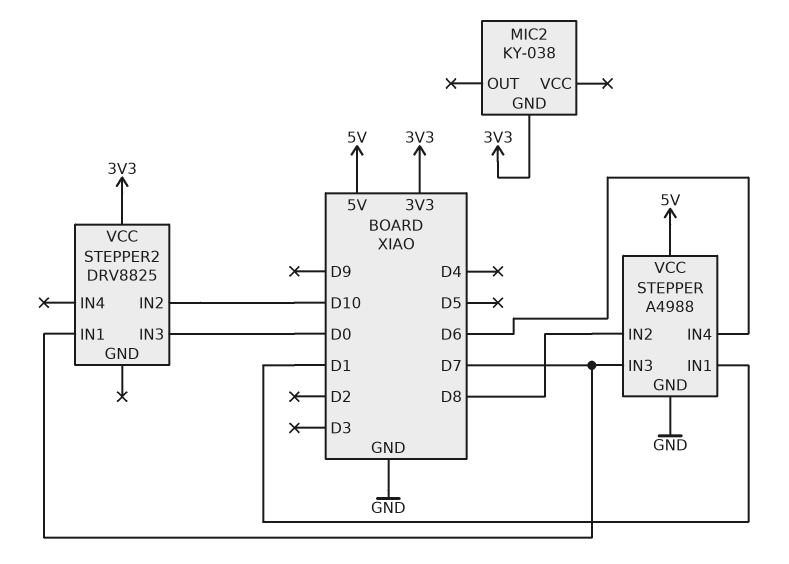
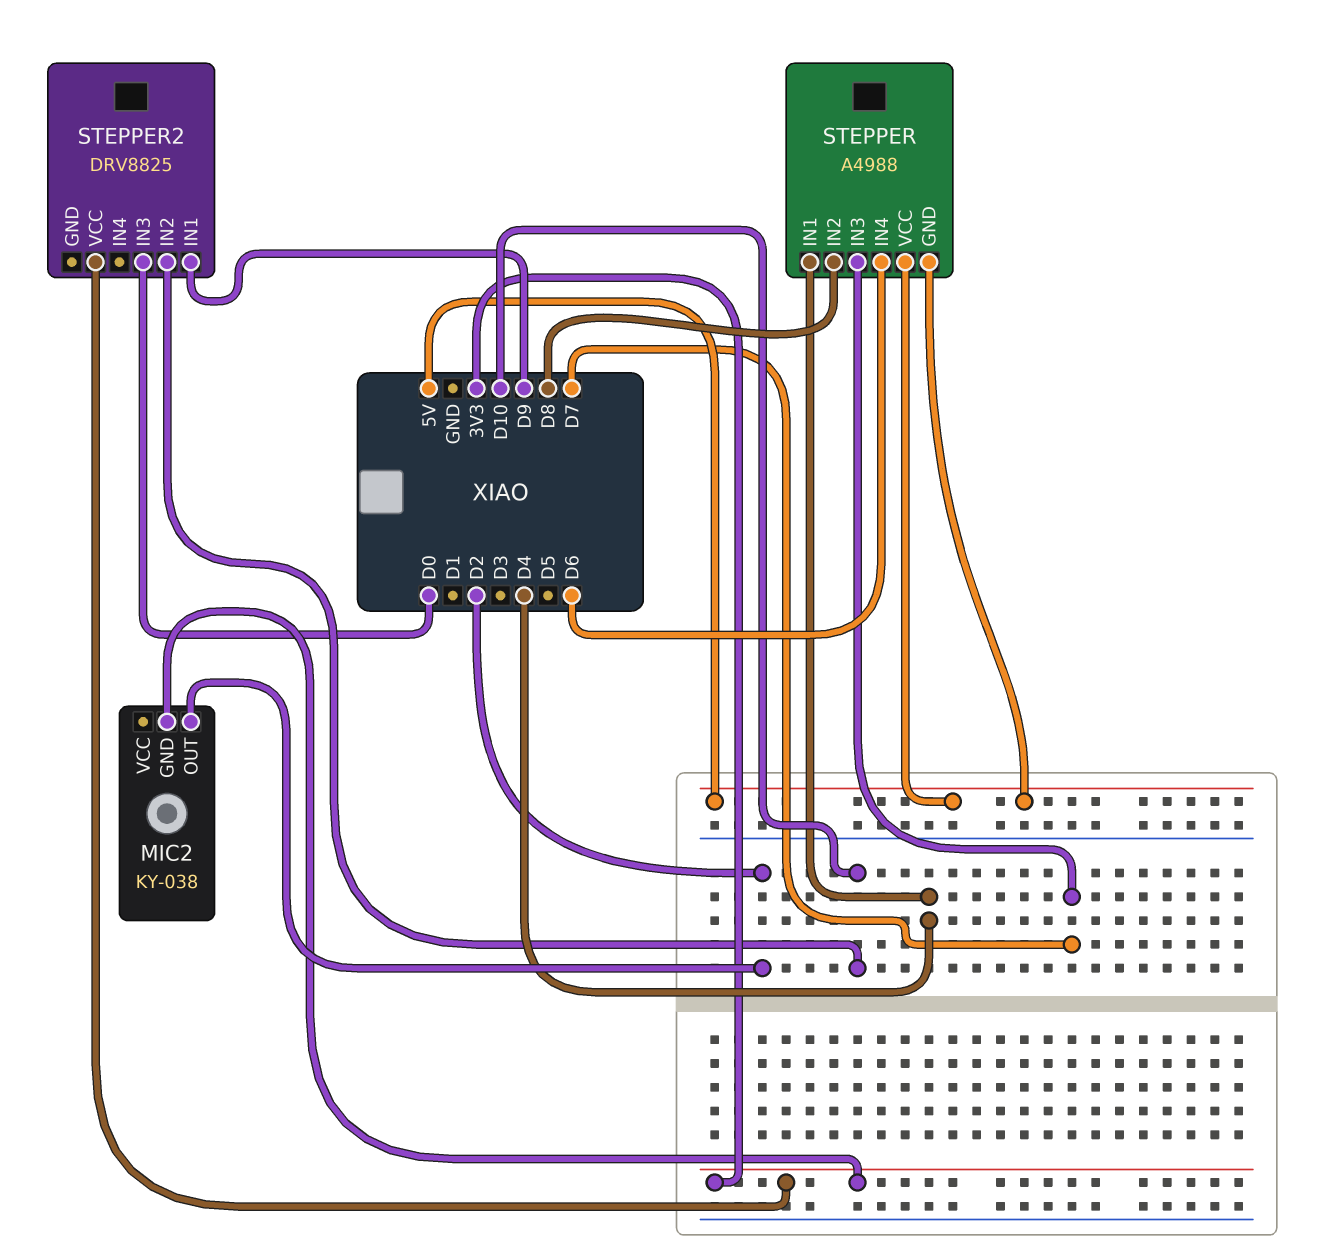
MIC2 pin OUT: none -> D2
STEPPER pin GND: GND -> 5V
STEPPER pin IN1: D1 -> D4
STEPPER2 pin IN1: D7 -> D9

